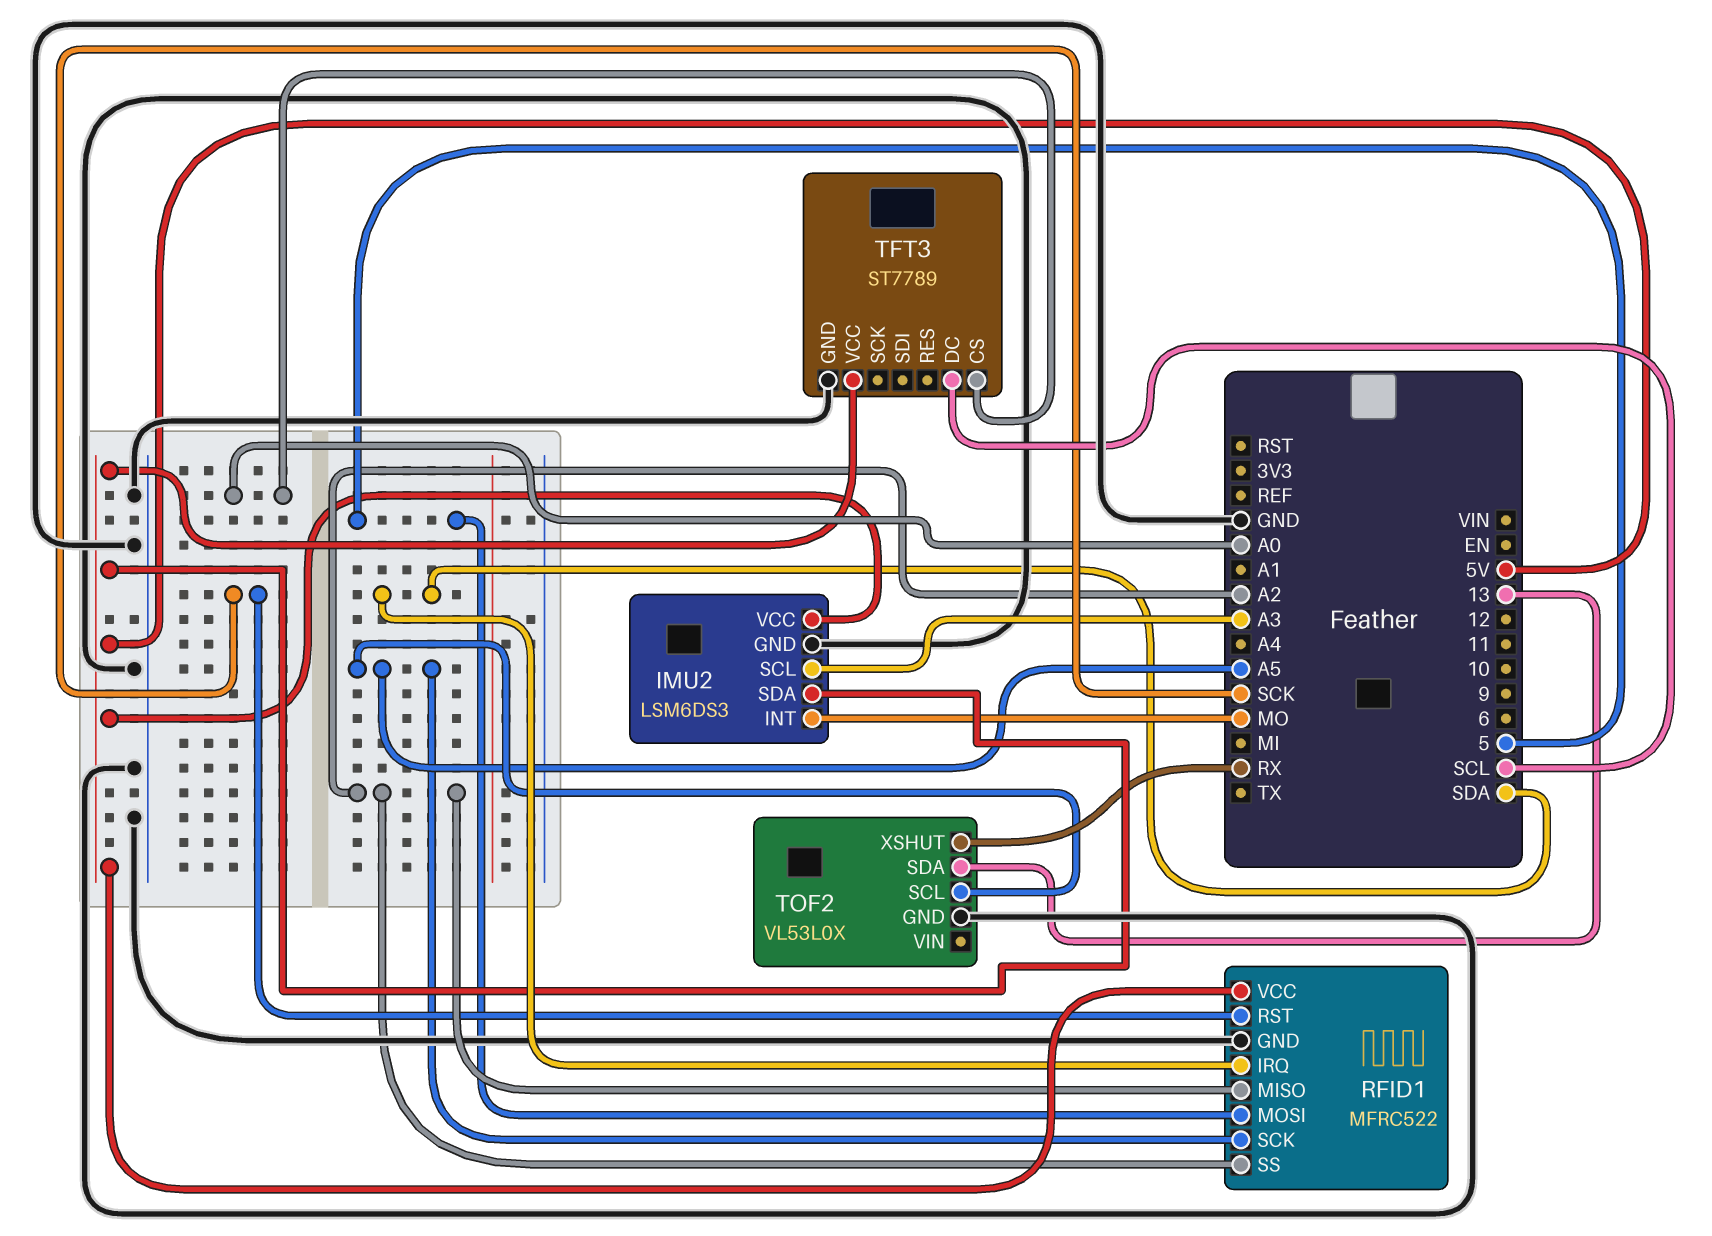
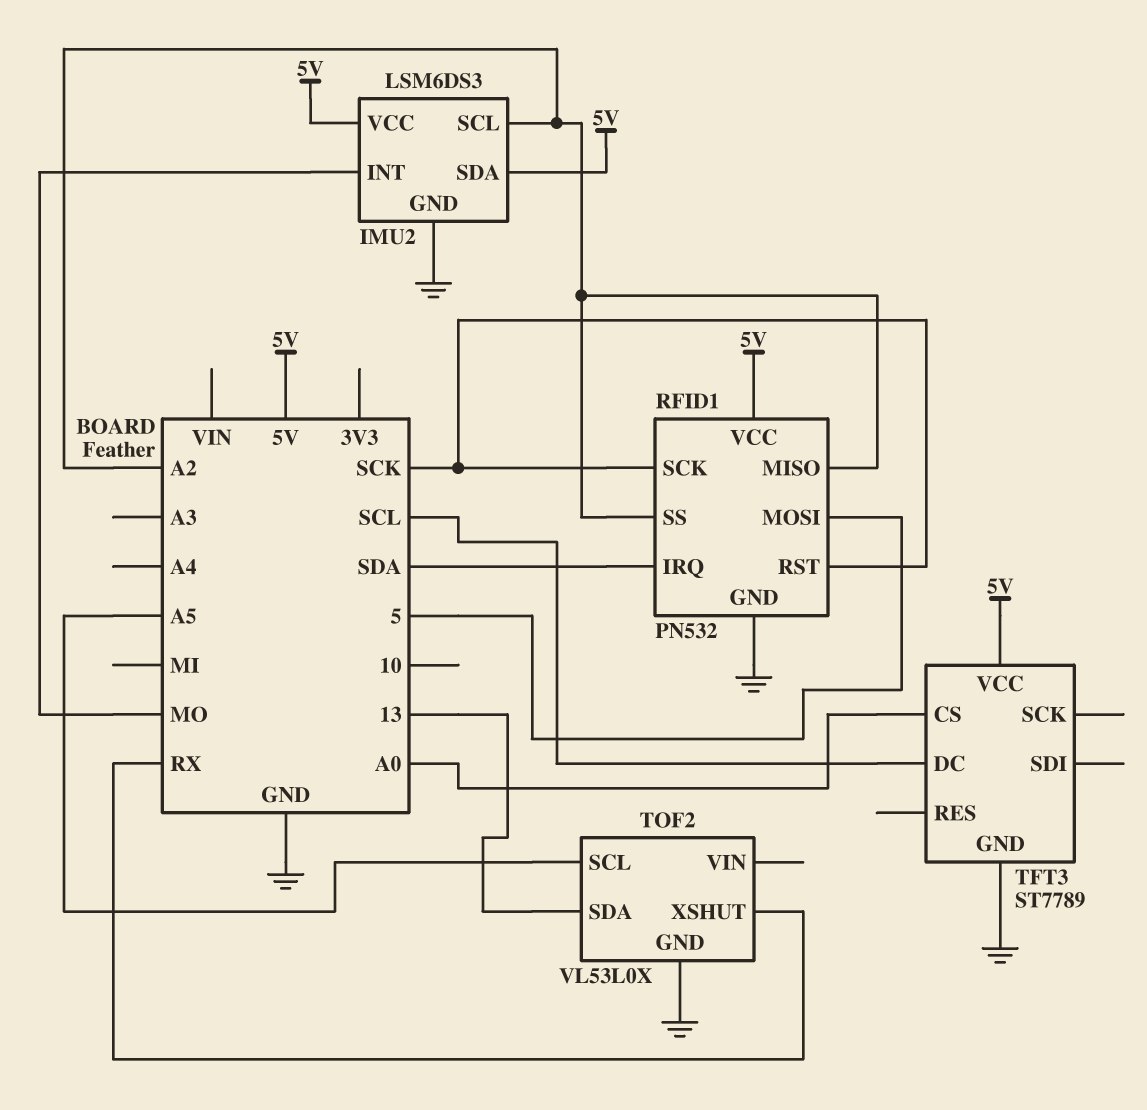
IMU2 pin SCL: A3 -> A2
RFID1: MFRC522 -> PN532
RFID1 pin SCK: A5 -> SCK

